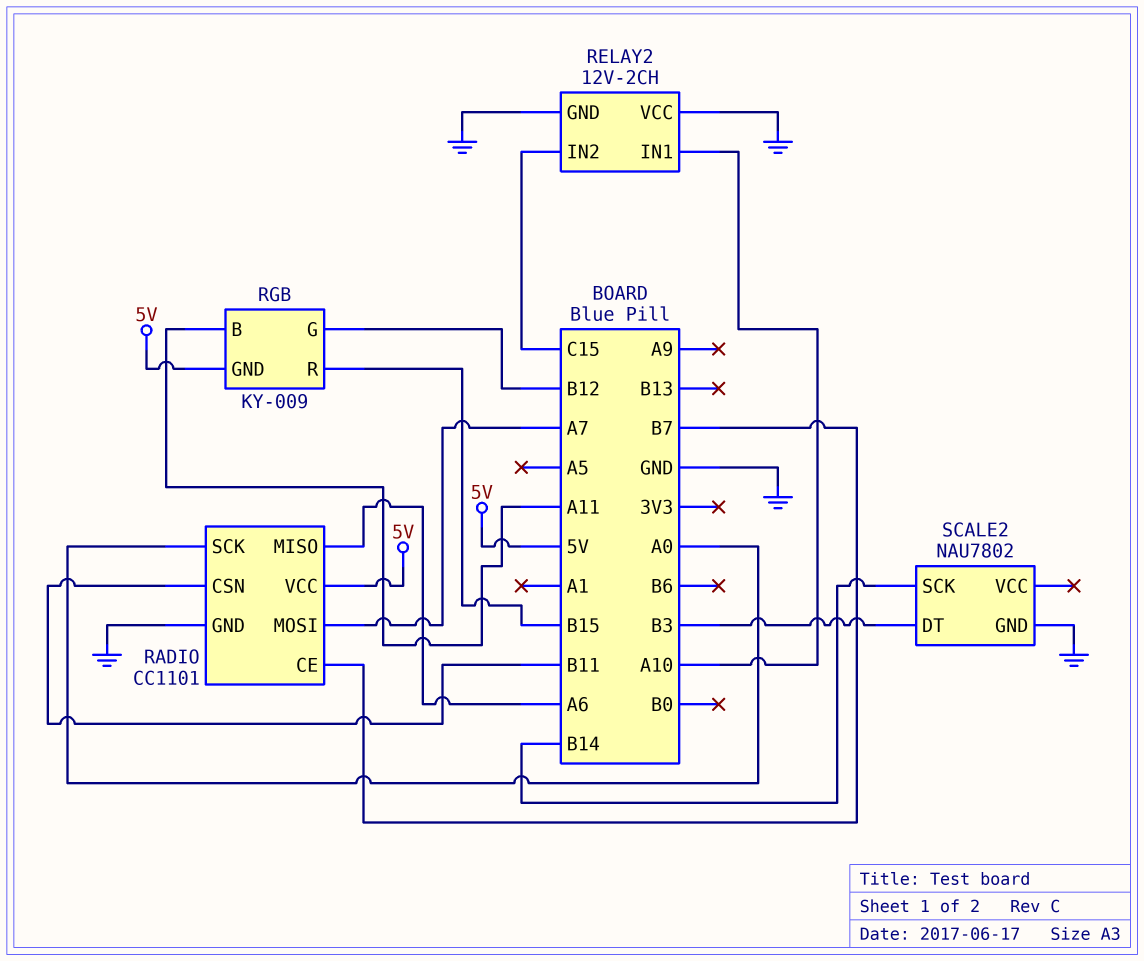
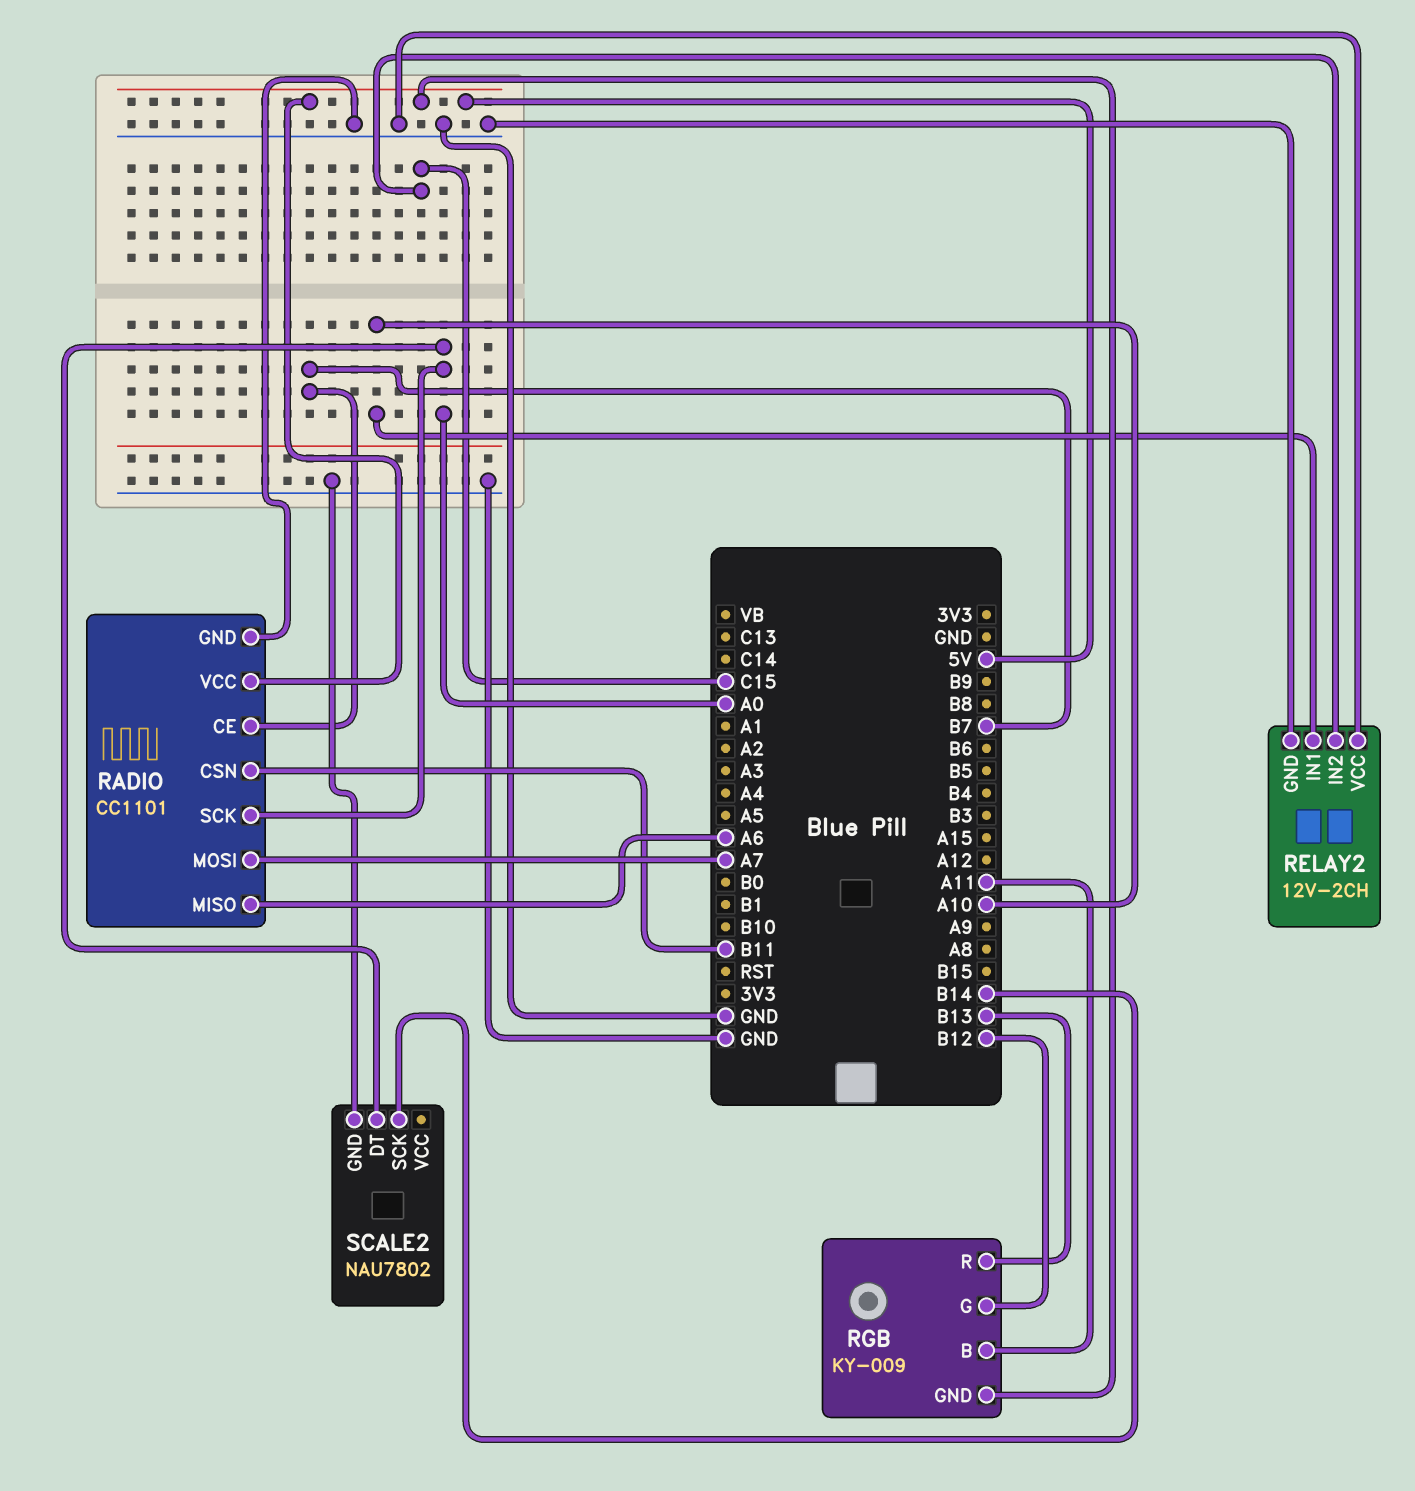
RGB pin R: B15 -> B13
SCALE2 pin DT: B3 -> A0

